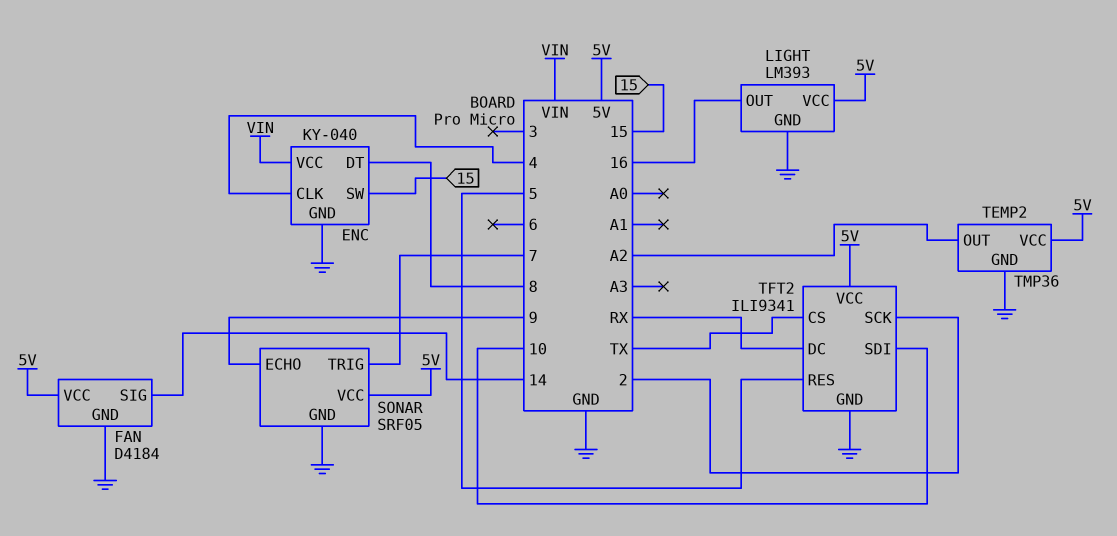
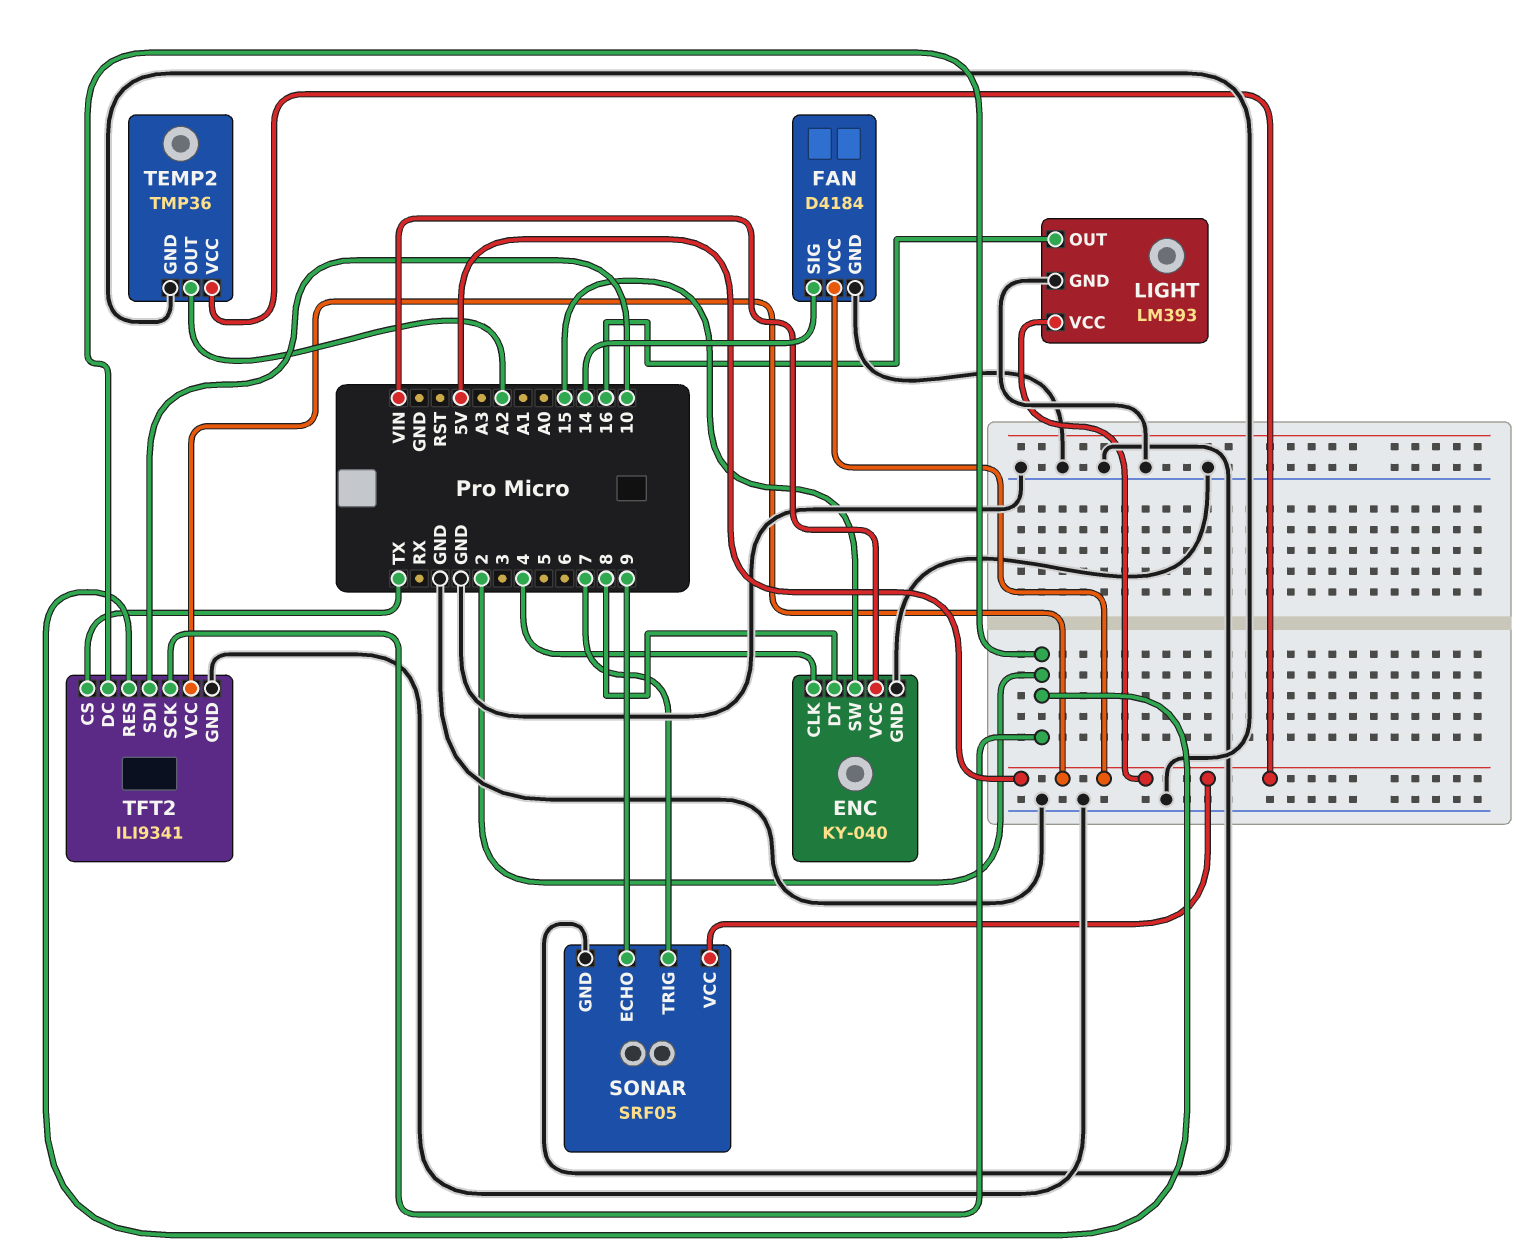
TFT2 pin DC: RX -> 2
TFT2 pin RES: 5 -> 2

